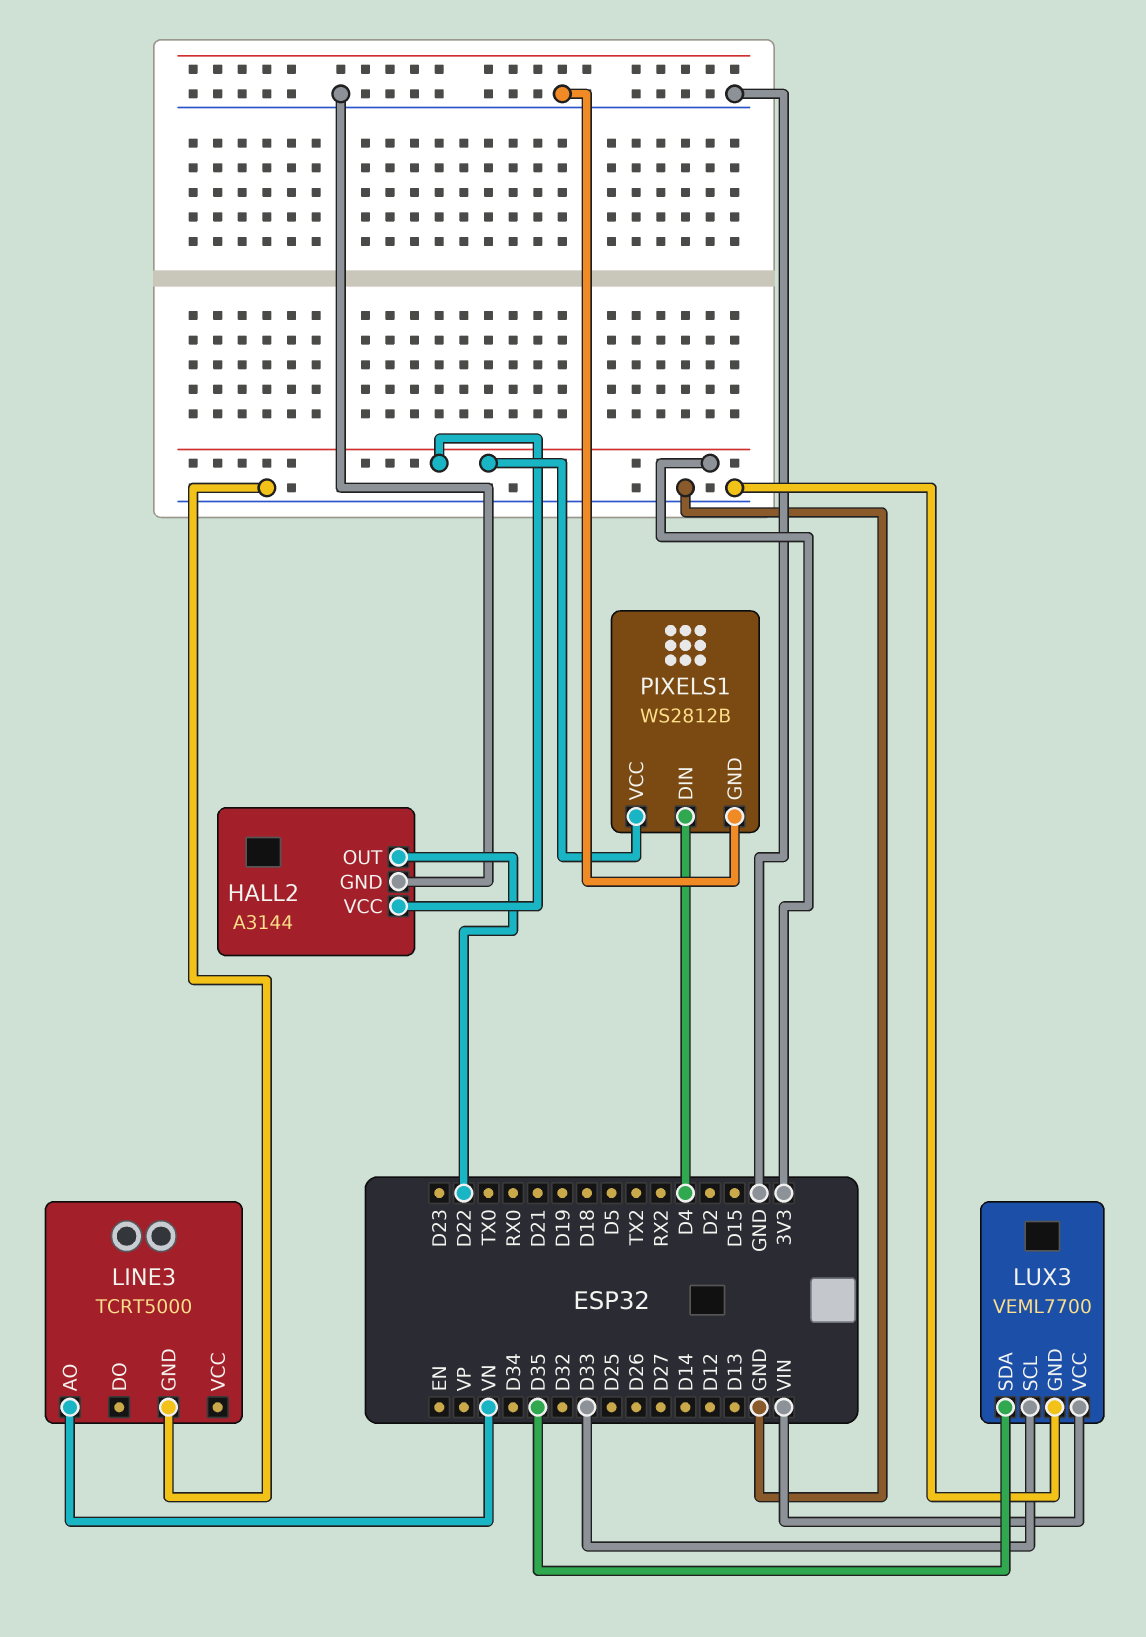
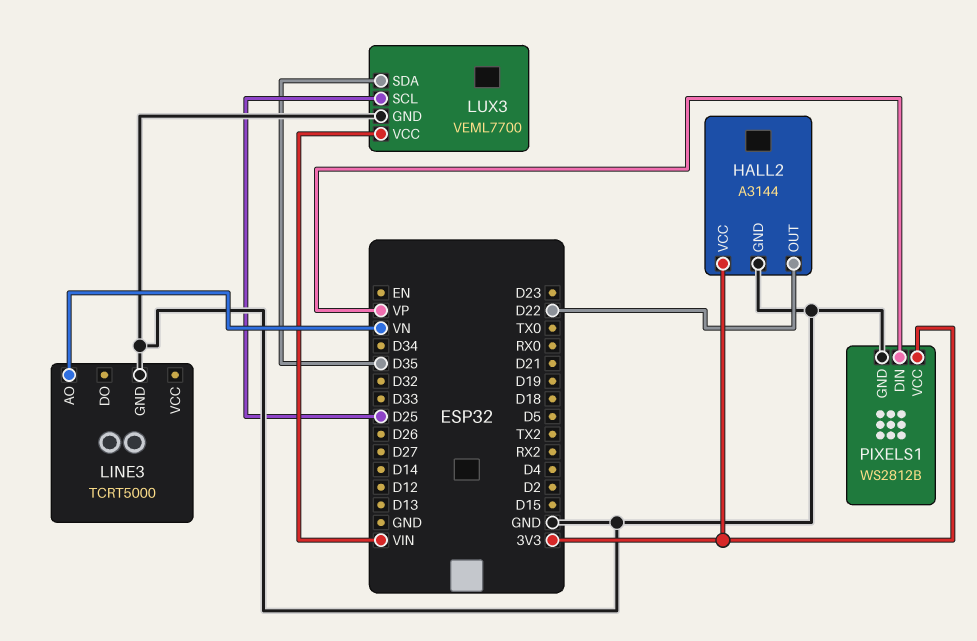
LUX3 pin SCL: D33 -> D25
PIXELS1 pin DIN: D4 -> VP

